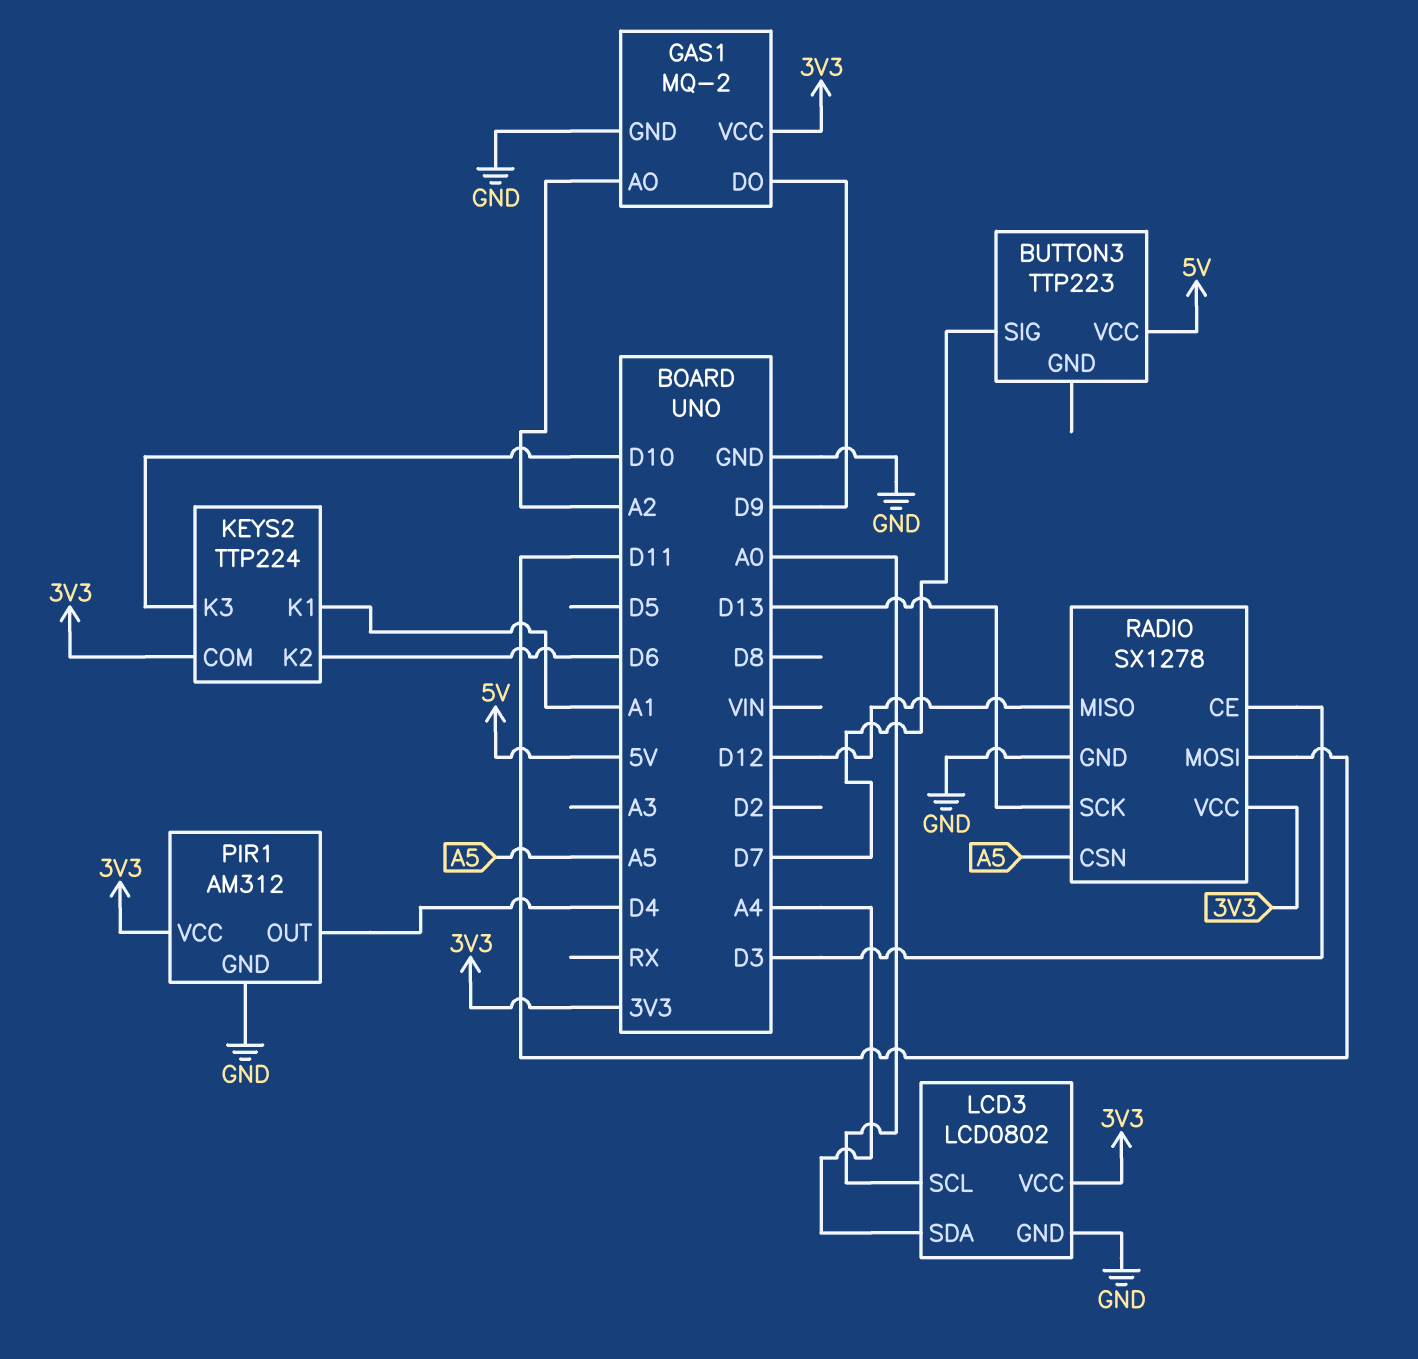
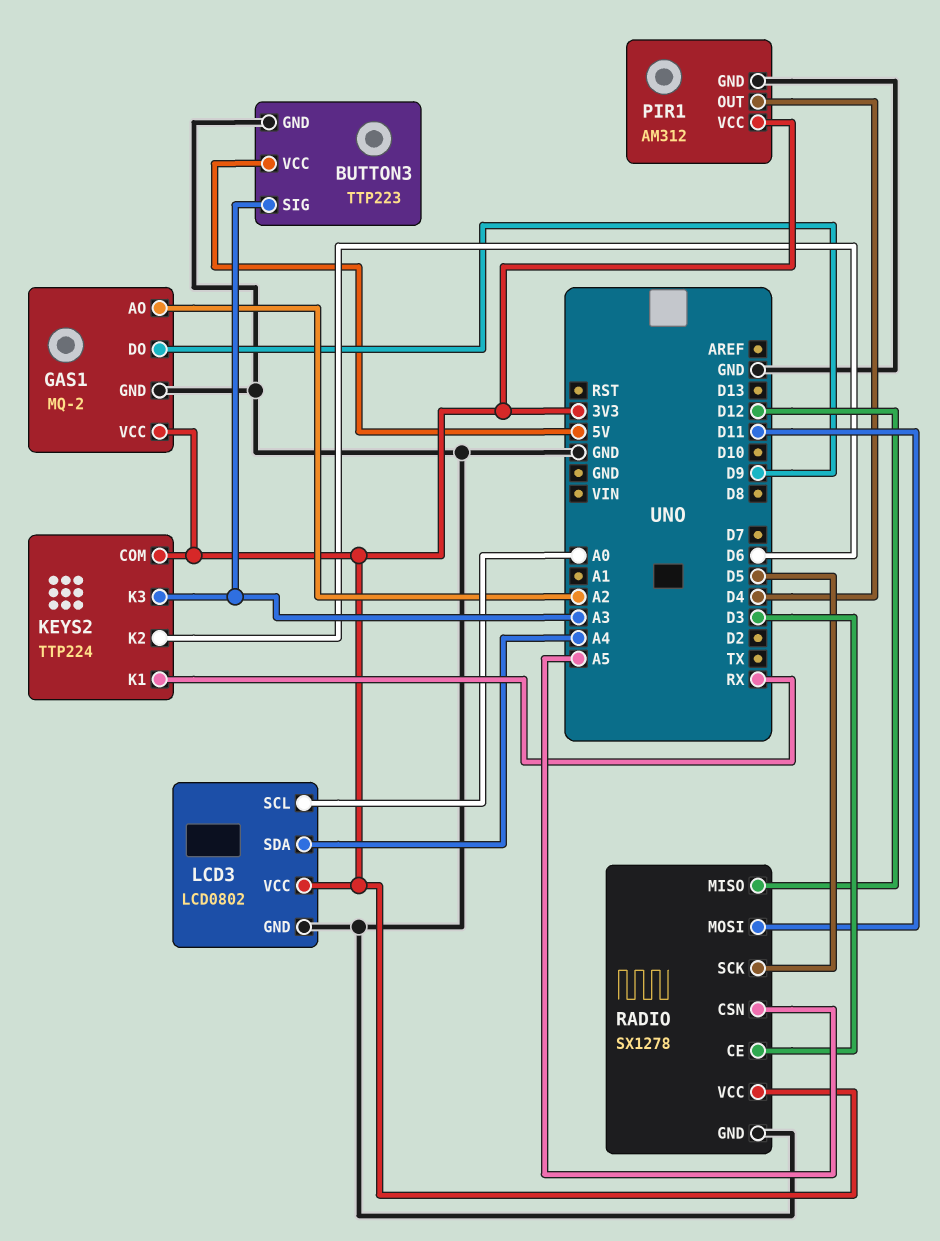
BUTTON3 pin GND: none -> GND
BUTTON3 pin SIG: D7 -> A3
KEYS2 pin K1: A1 -> RX
KEYS2 pin K3: D10 -> A3
RADIO pin SCK: D13 -> D5

